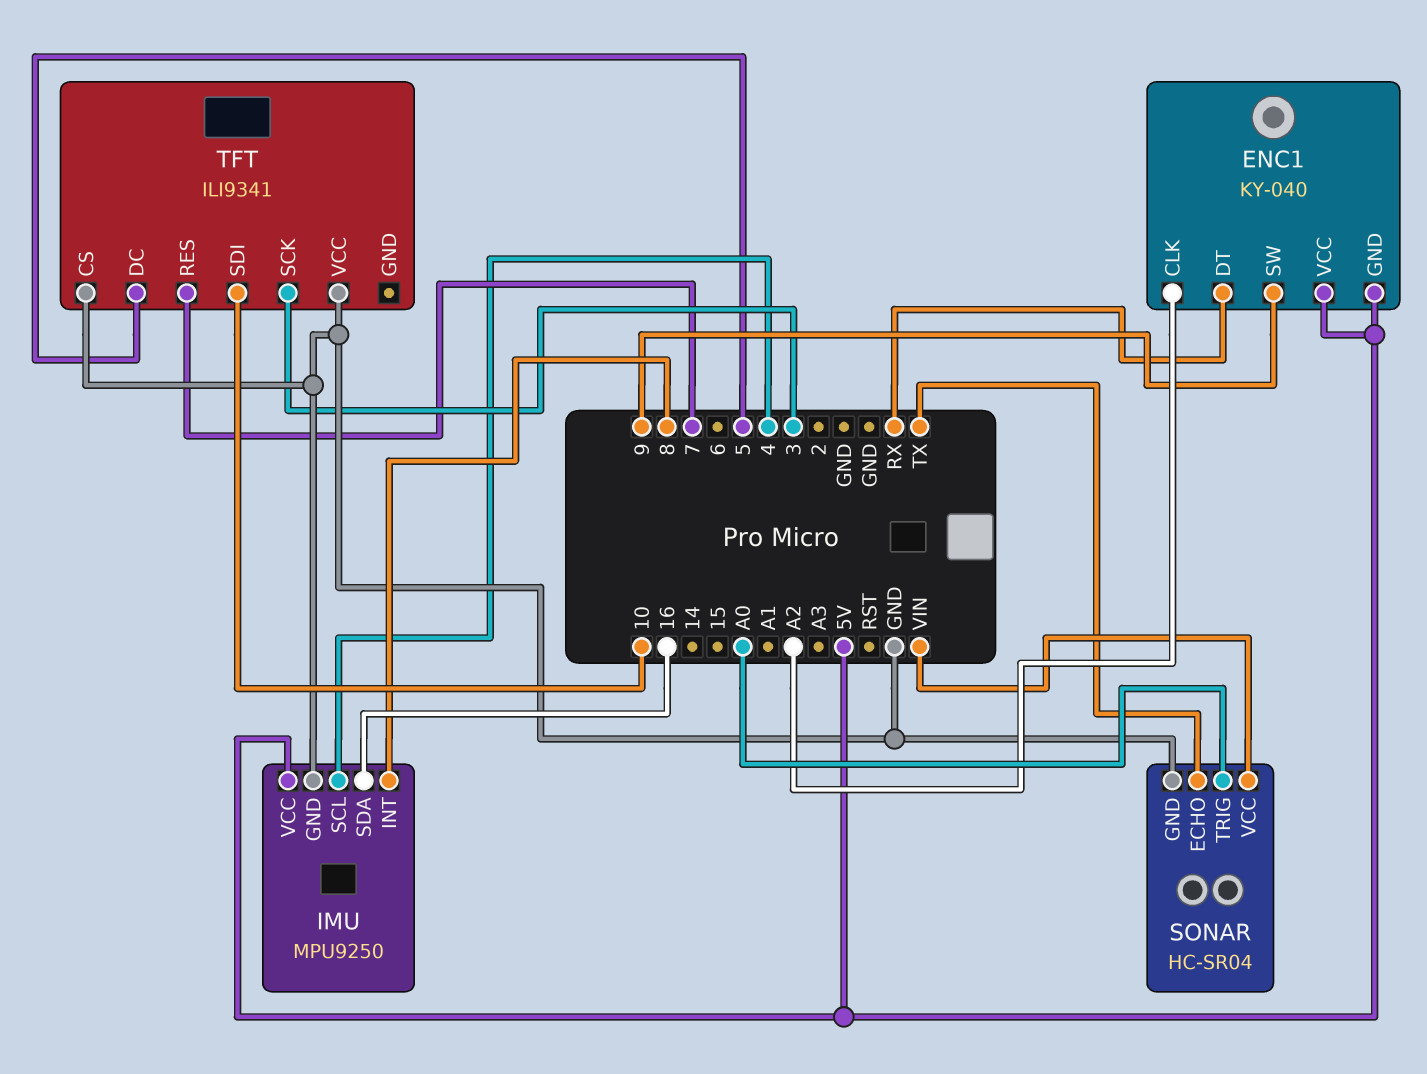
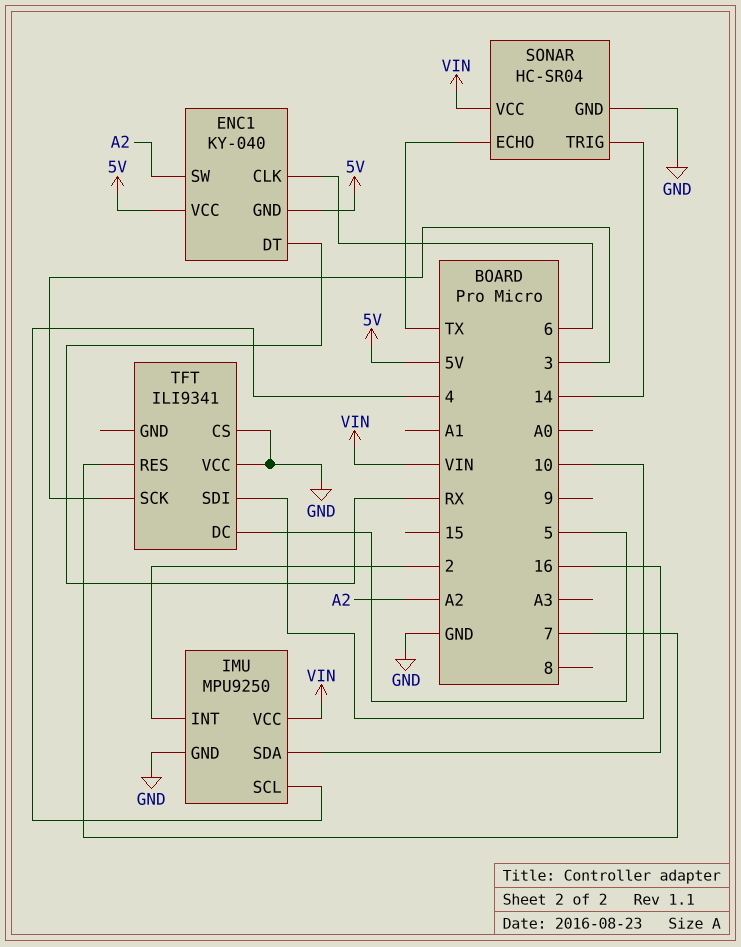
ENC1 pin CLK: A2 -> 6
ENC1 pin SW: 9 -> A2
IMU pin INT: 8 -> 2
IMU pin VCC: 5V -> VIN
SONAR pin TRIG: A0 -> 14

